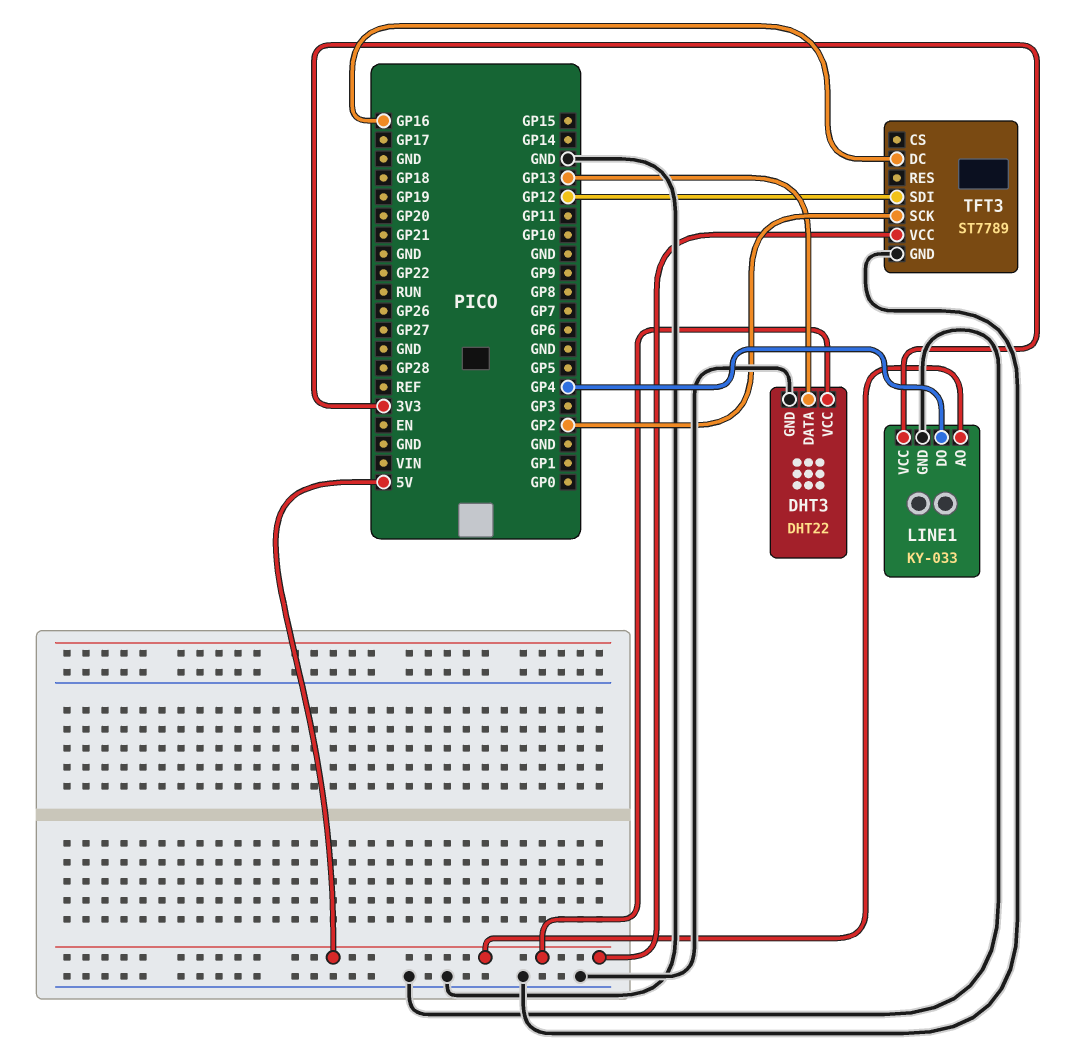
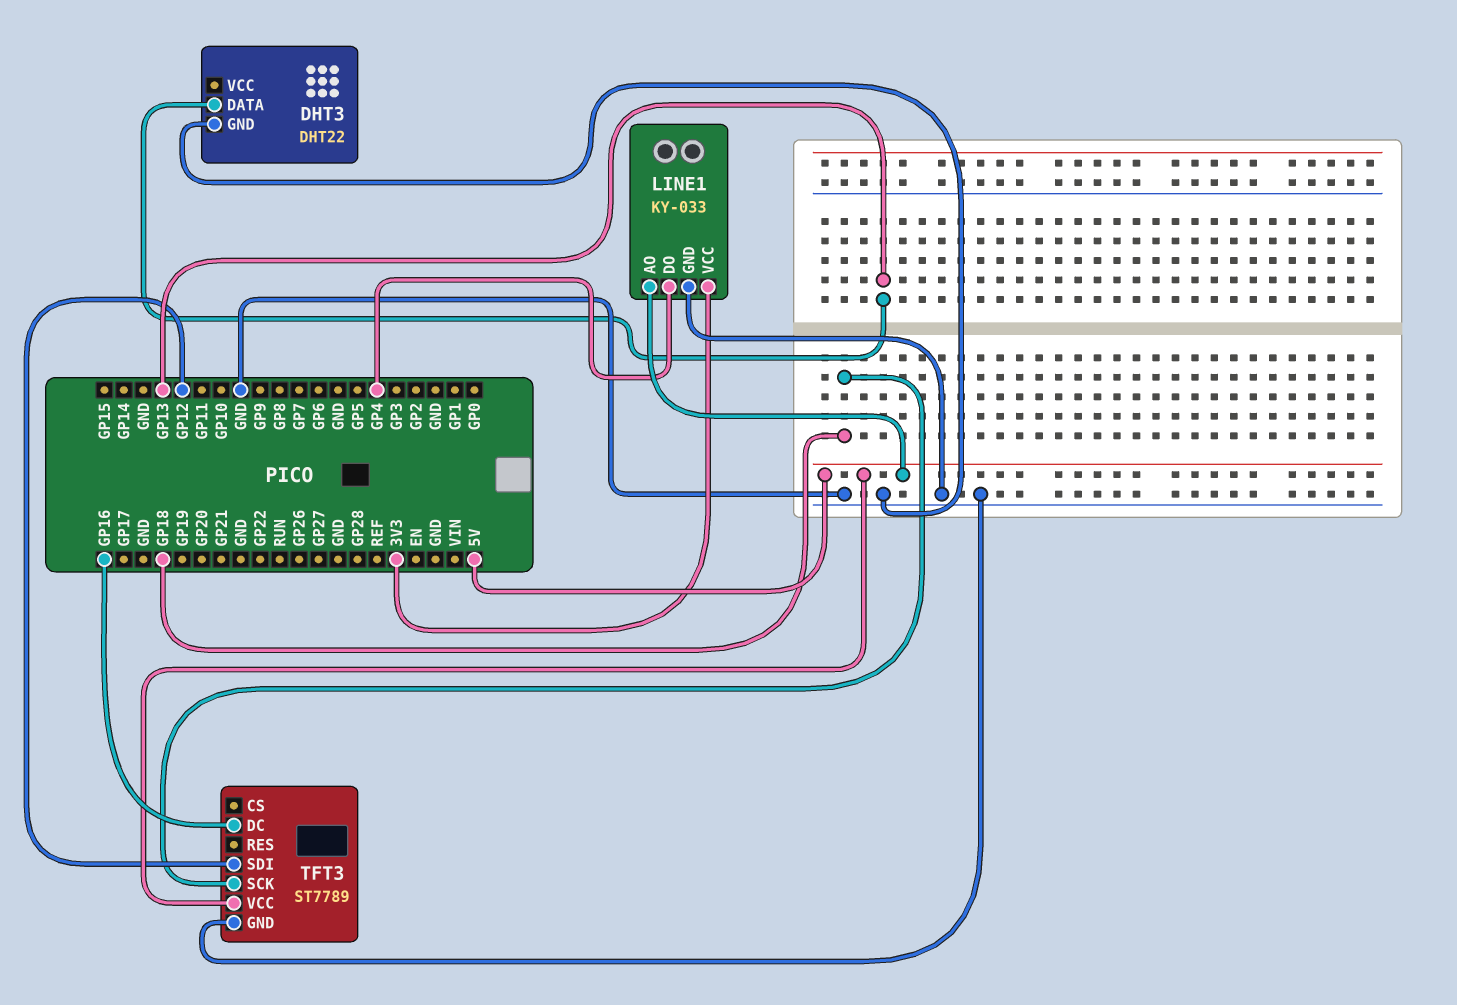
DHT3 pin VCC: 5V -> none
TFT3 pin SCK: GP2 -> GP18

